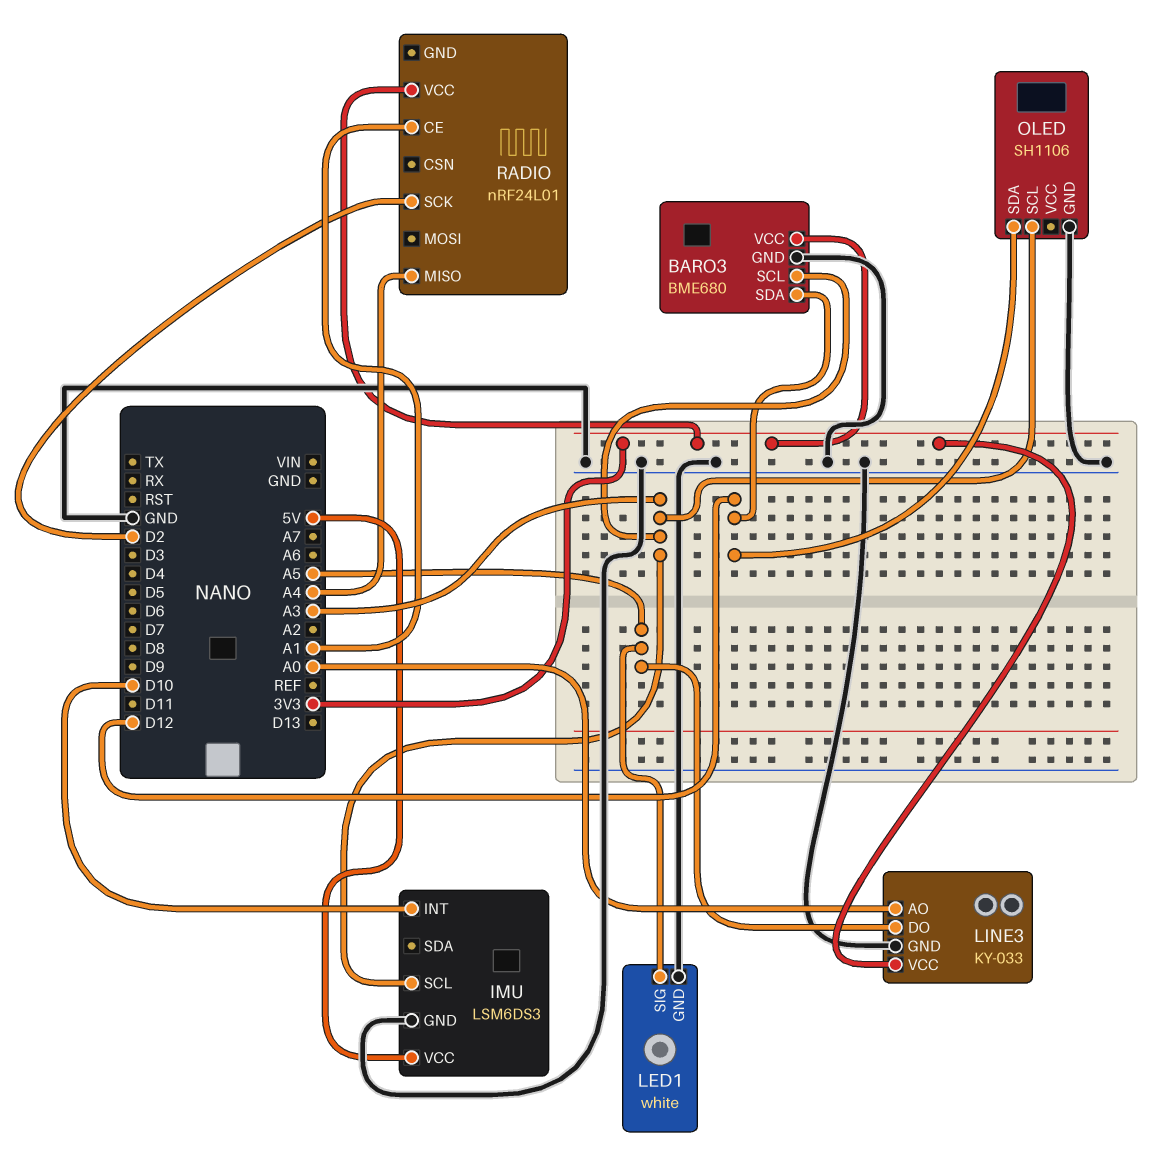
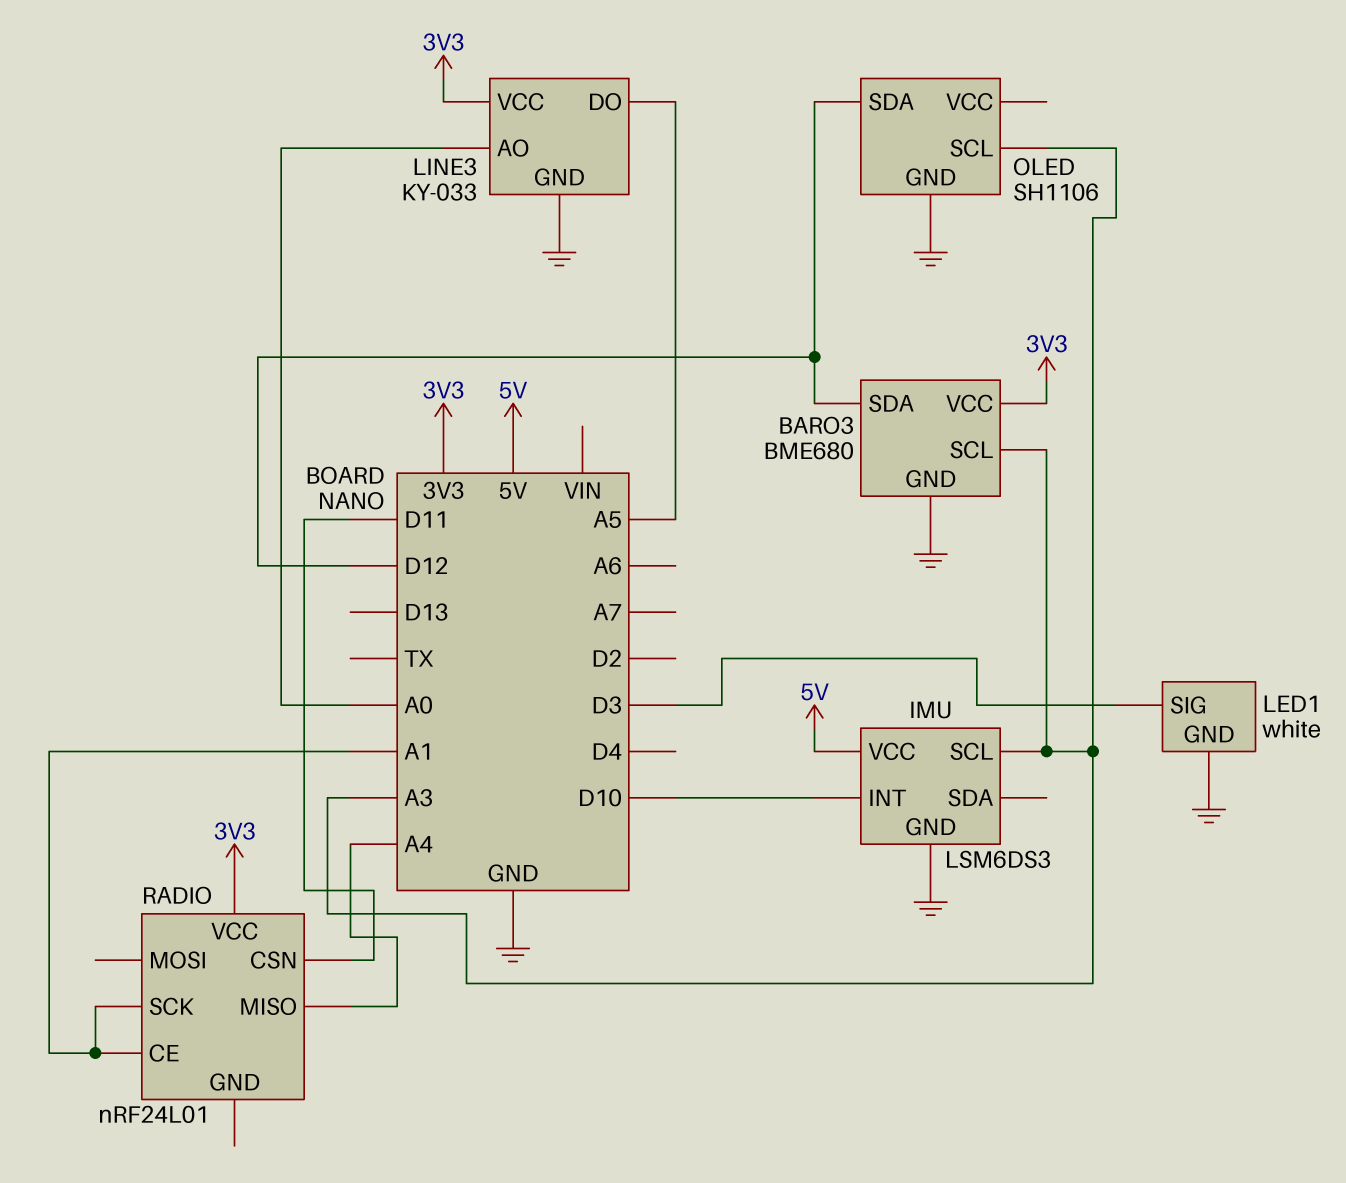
LED1 pin SIG: A5 -> D3
RADIO pin CSN: none -> D11
RADIO pin SCK: D2 -> A1

